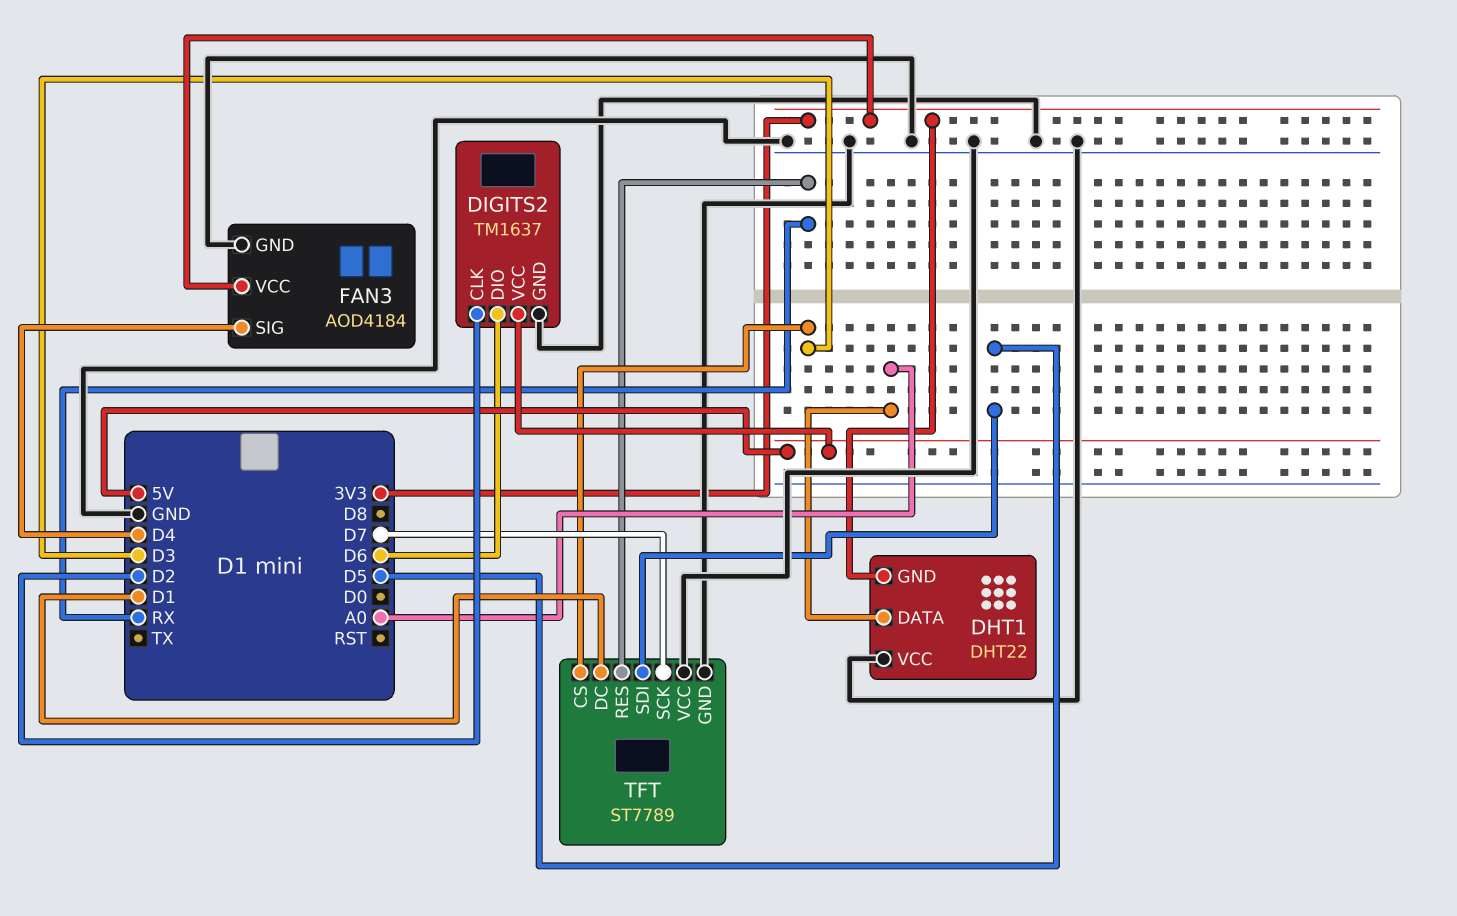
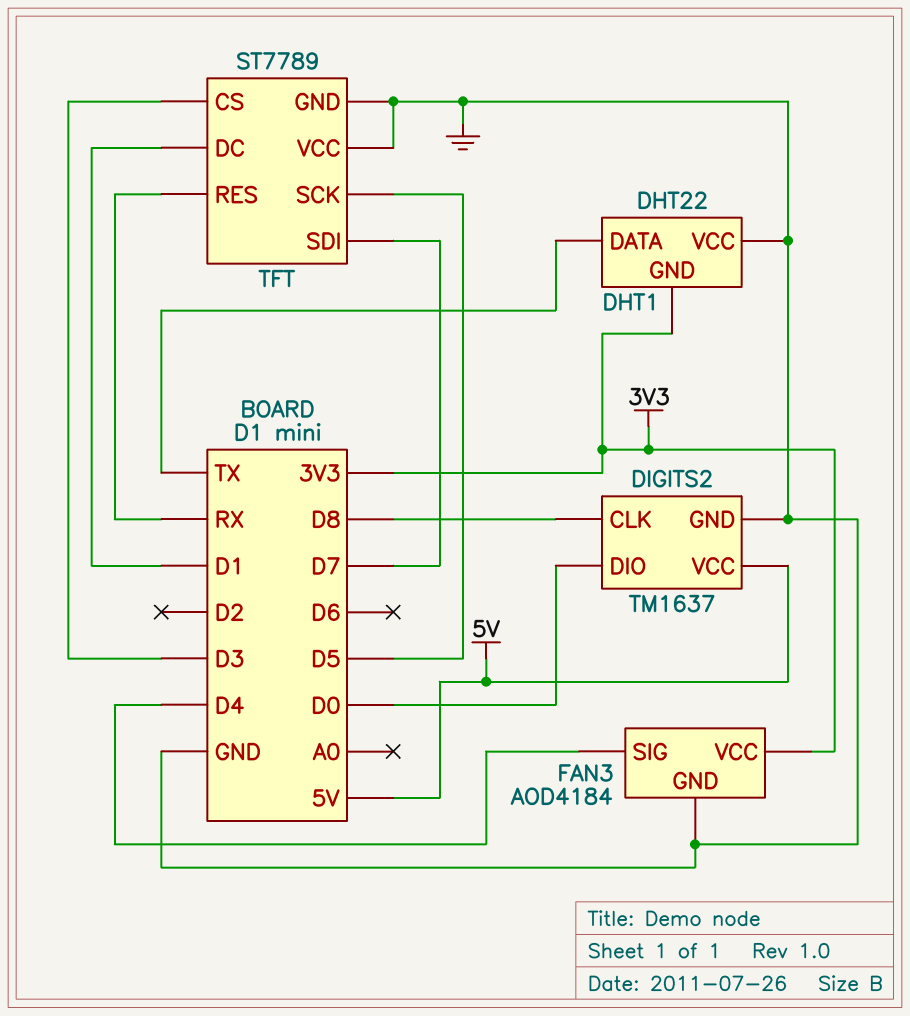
DHT1 pin DATA: A0 -> TX
DIGITS2 pin CLK: D2 -> D8
DIGITS2 pin DIO: D6 -> D0
TFT pin SCK: D7 -> D5
TFT pin SDI: D5 -> D7

